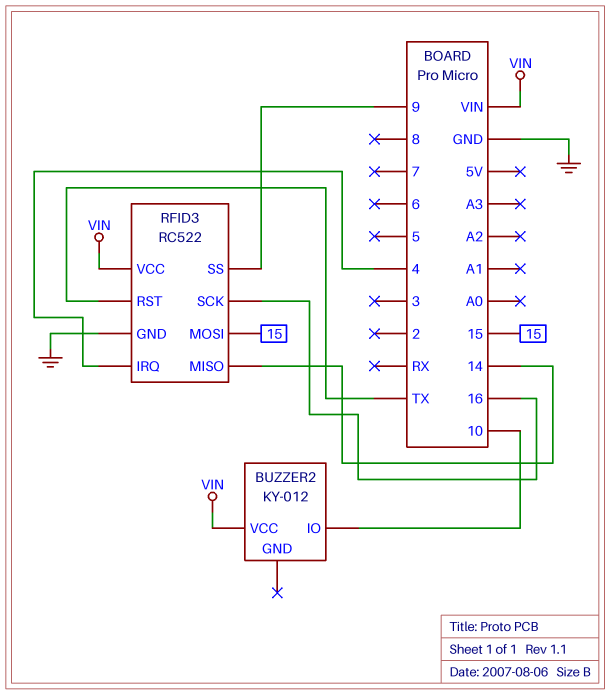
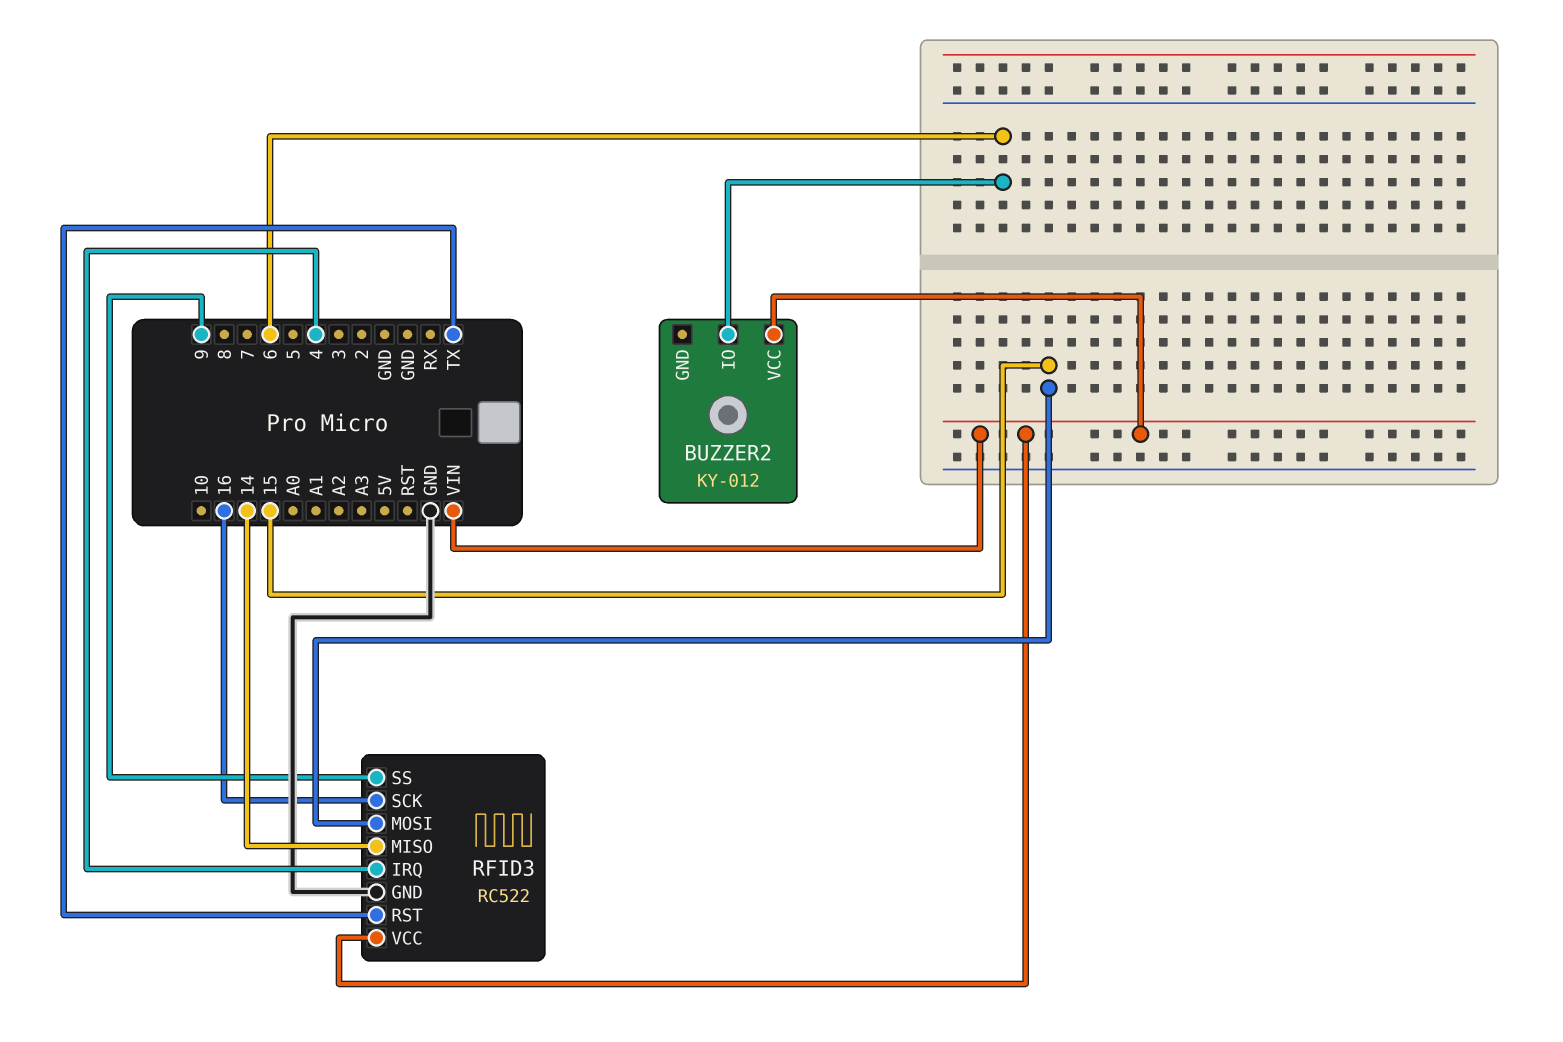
BUZZER2 pin IO: 10 -> 6

